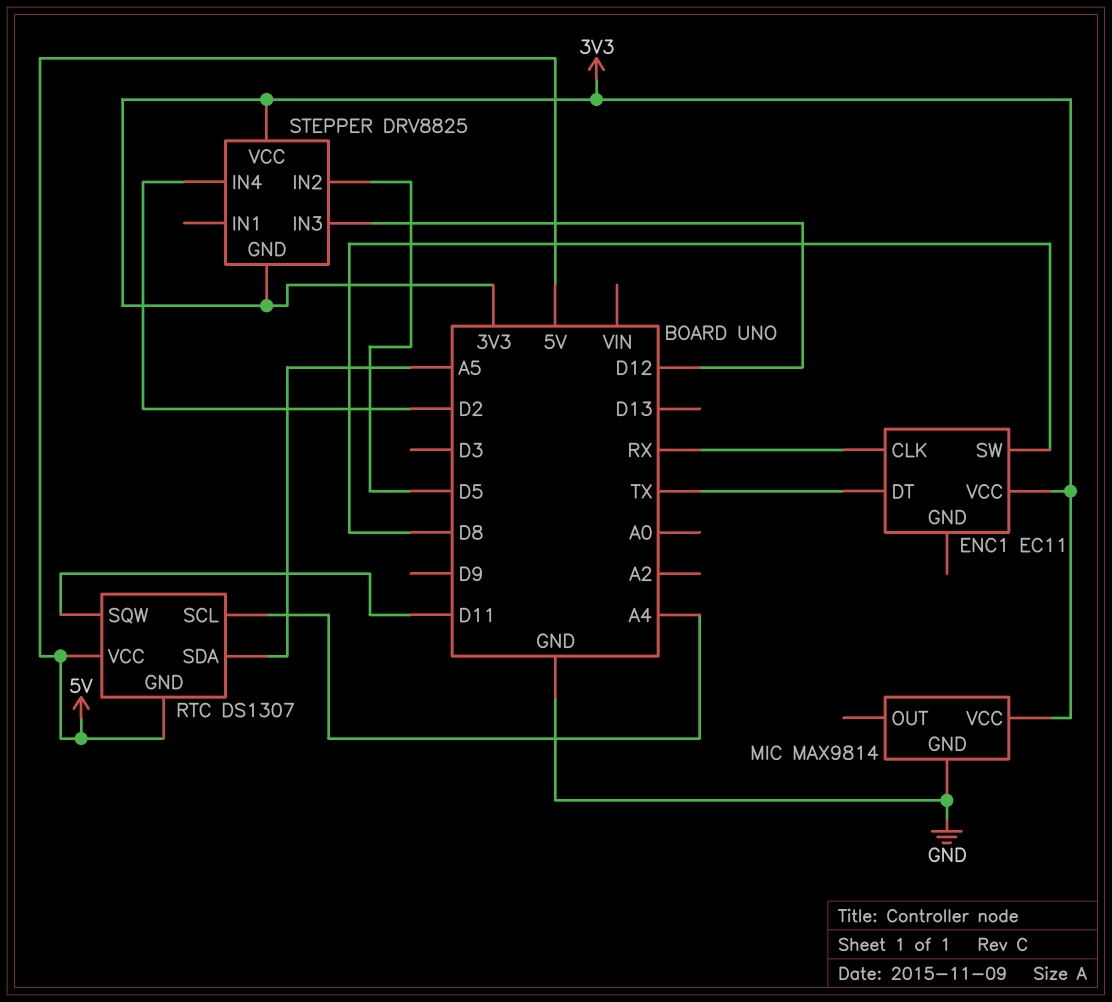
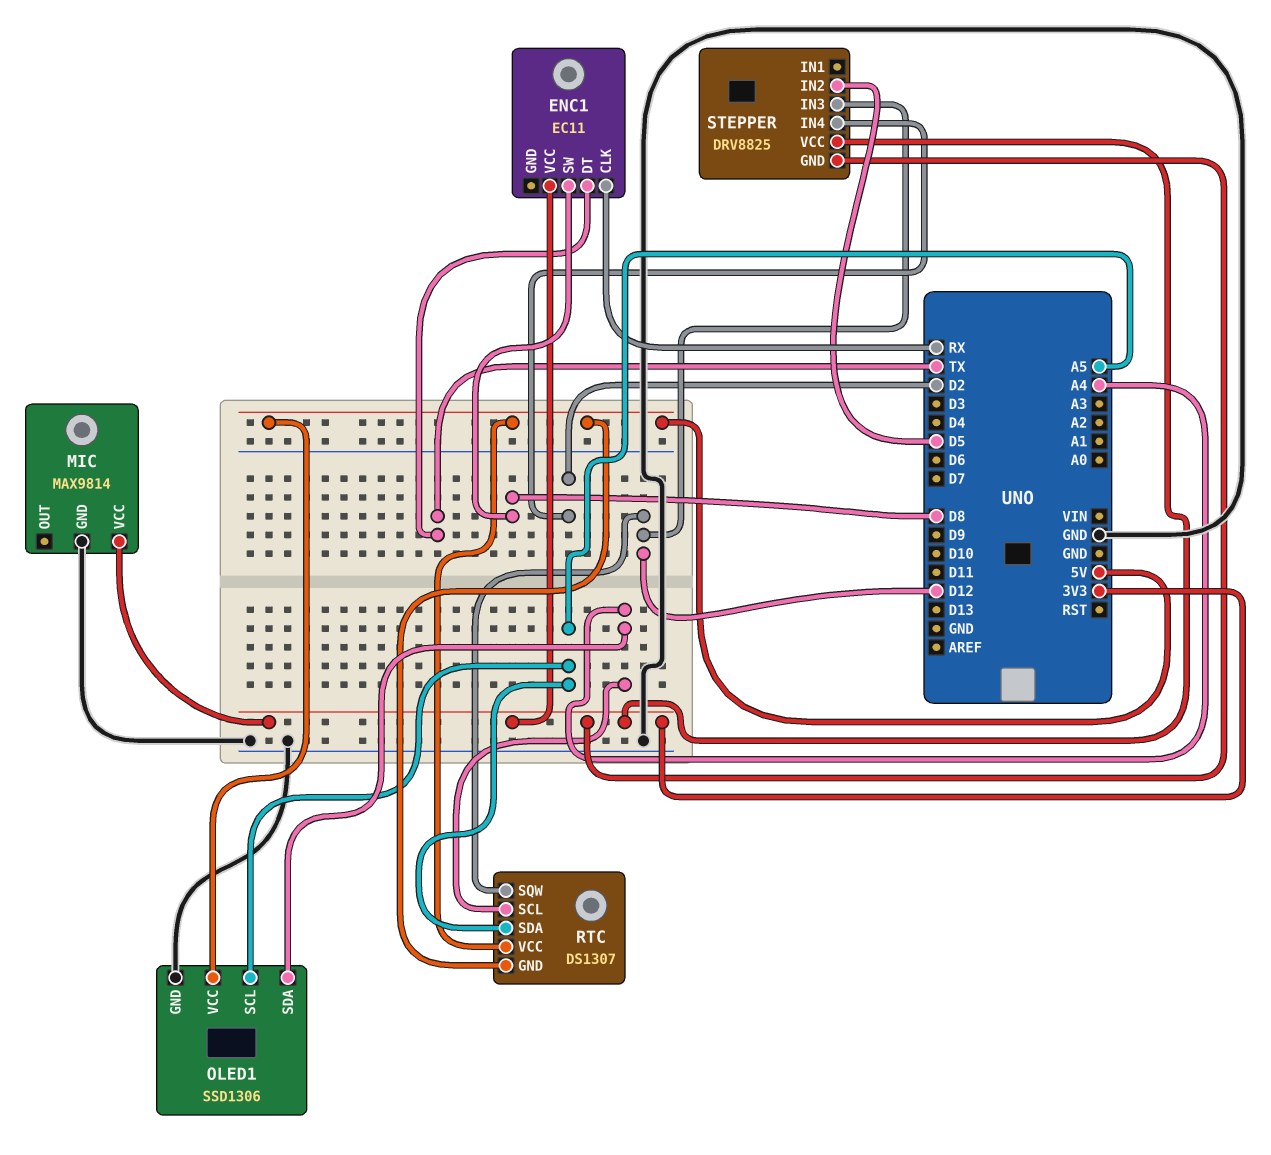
OLED1: none -> SSD1306
OLED1 pin GND: none -> GND
OLED1 pin SCL: none -> A5
OLED1 pin SDA: none -> A4
OLED1 pin VCC: none -> 5V
RTC pin SQW: D11 -> D12

